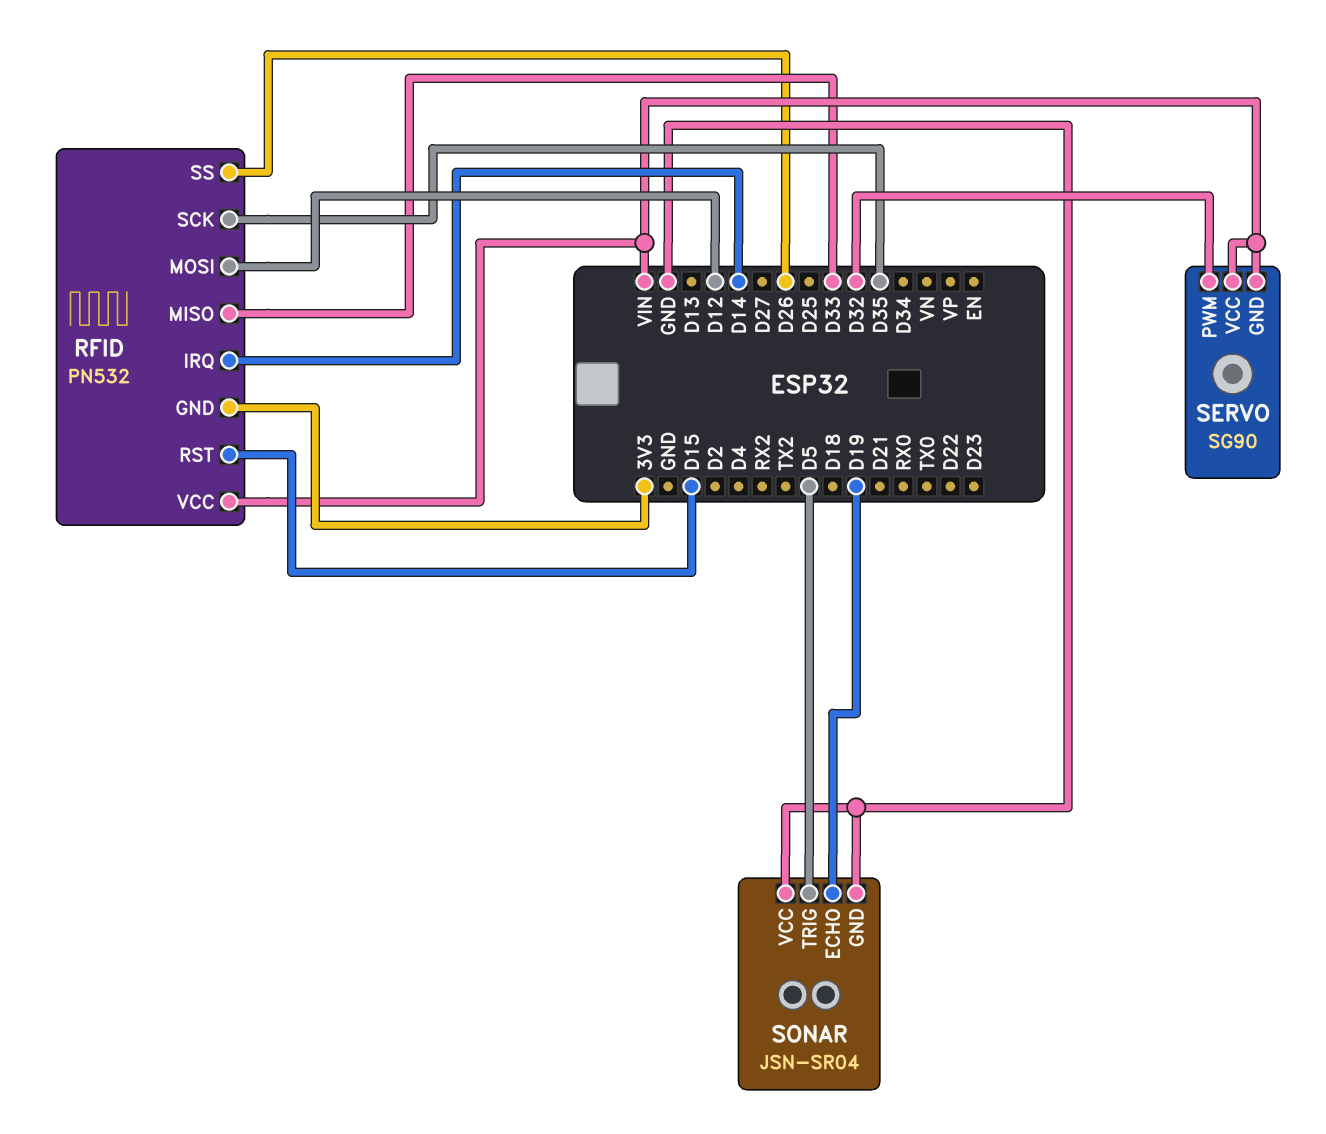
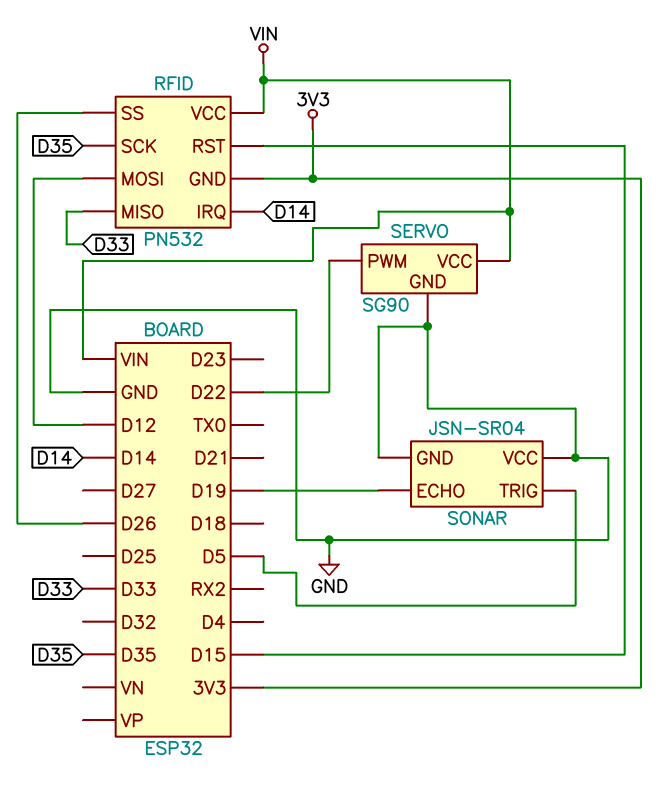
SERVO pin GND: VIN -> GND
SERVO pin PWM: D32 -> D22

